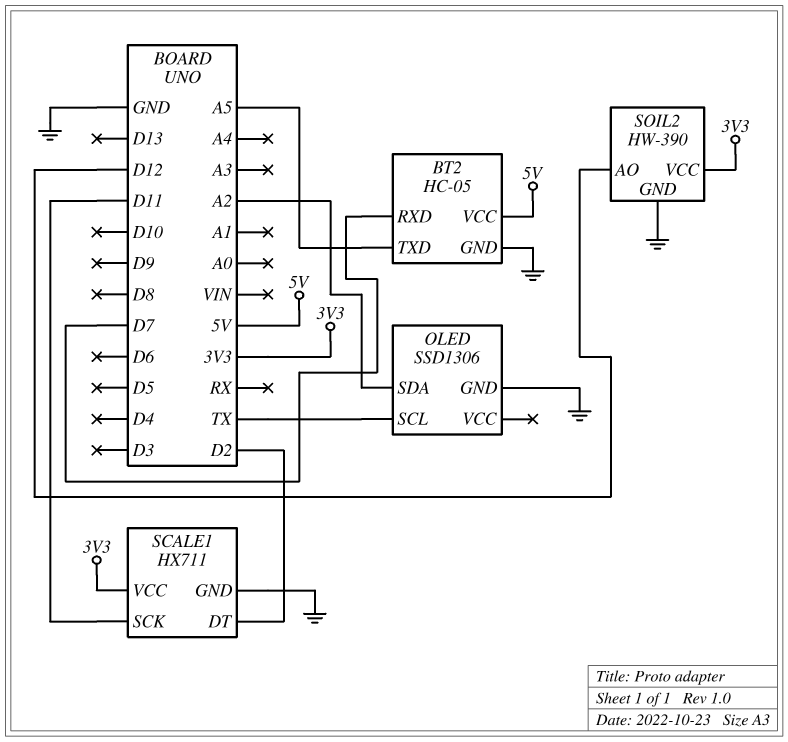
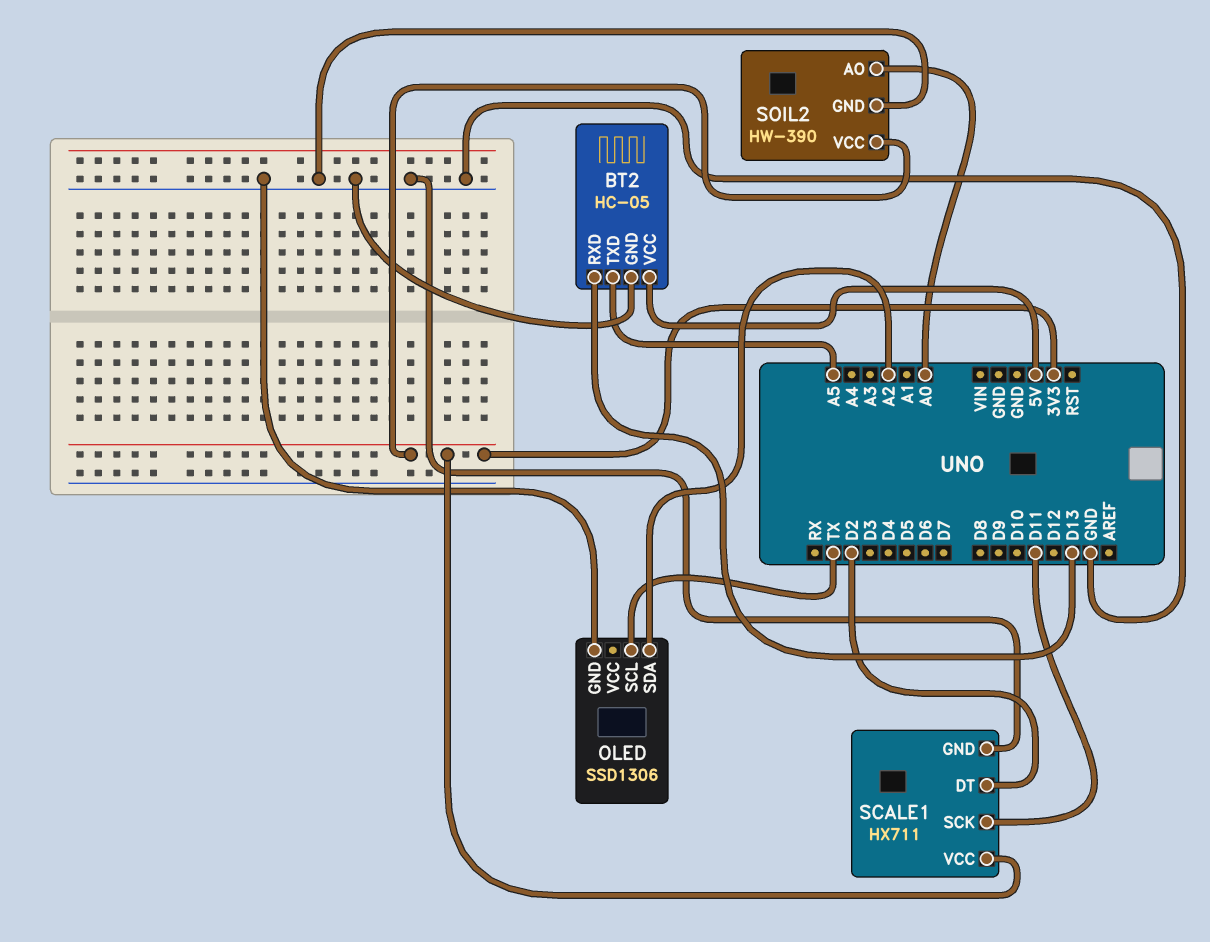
BT2 pin RXD: D7 -> D13
SOIL2 pin AO: D12 -> A0

